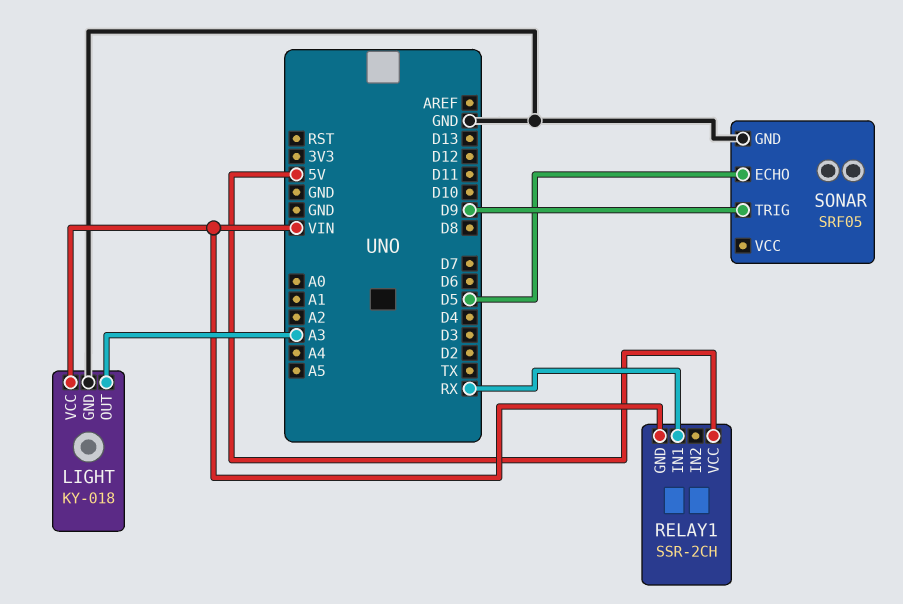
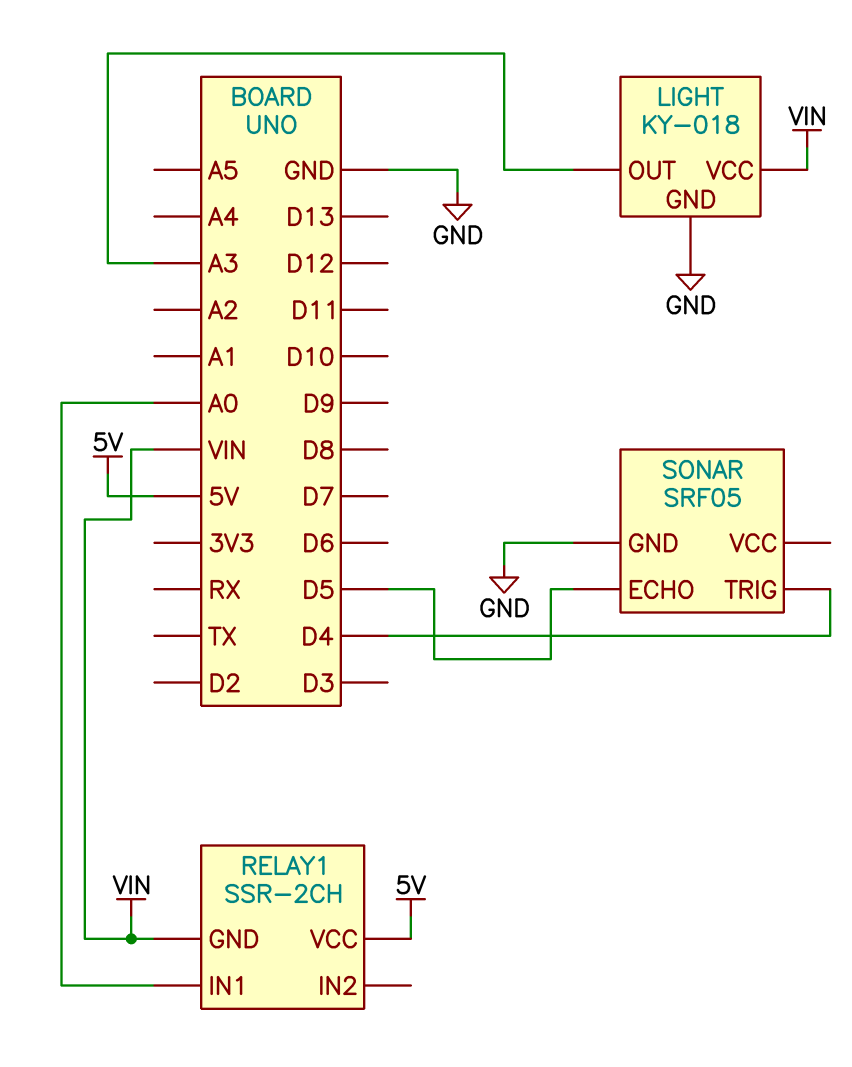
RELAY1 pin IN1: RX -> A0
SONAR pin TRIG: D9 -> D4

